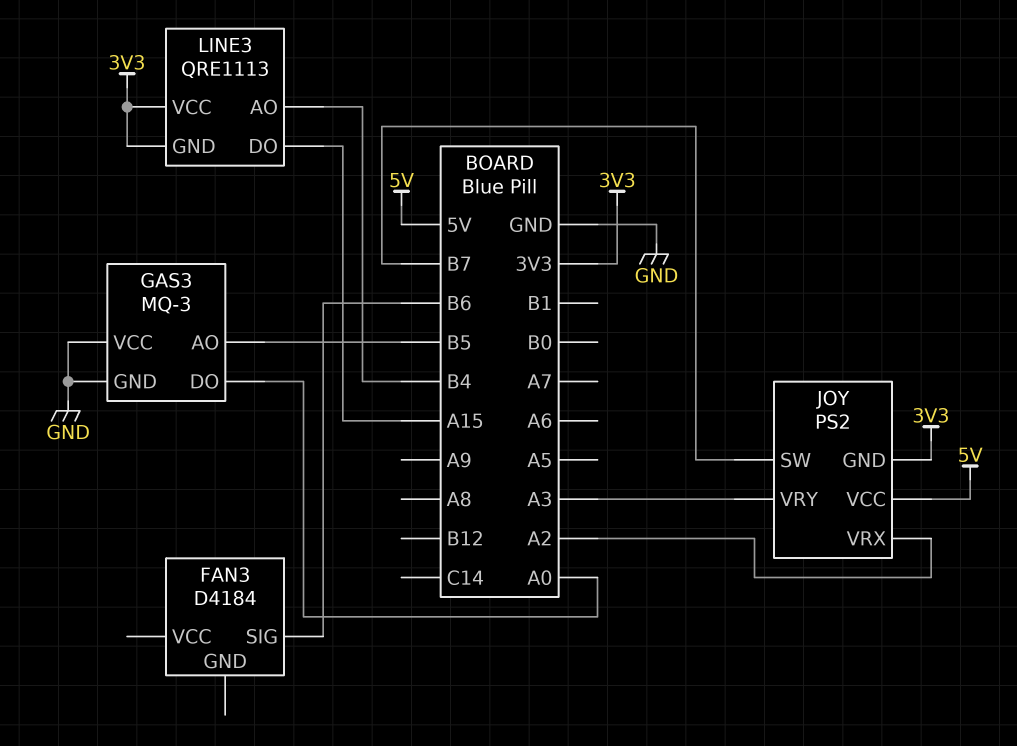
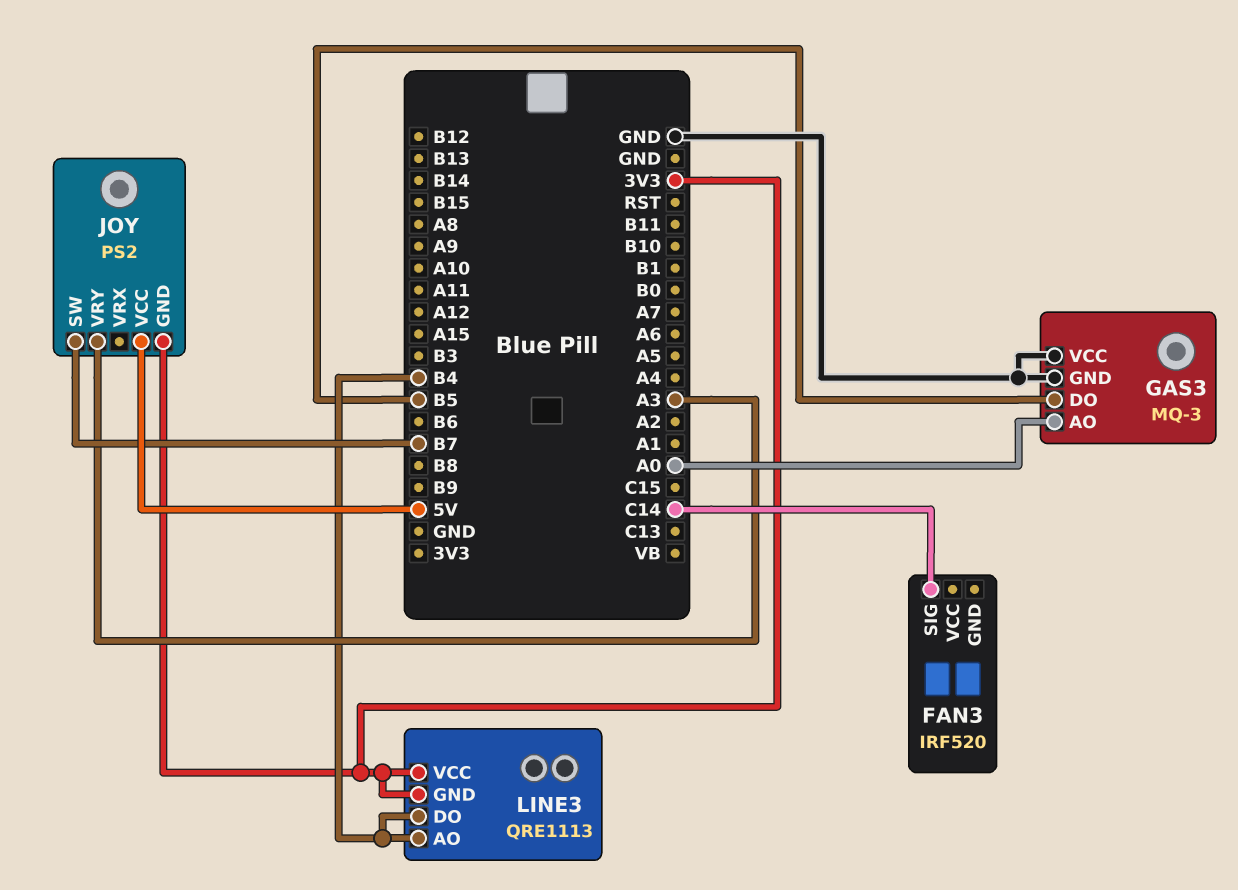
FAN3: D4184 -> IRF520
FAN3 pin SIG: B6 -> C14
GAS3 pin AO: B5 -> A0
GAS3 pin DO: A0 -> B5
JOY pin VRX: A2 -> none
LINE3 pin DO: A15 -> B4

